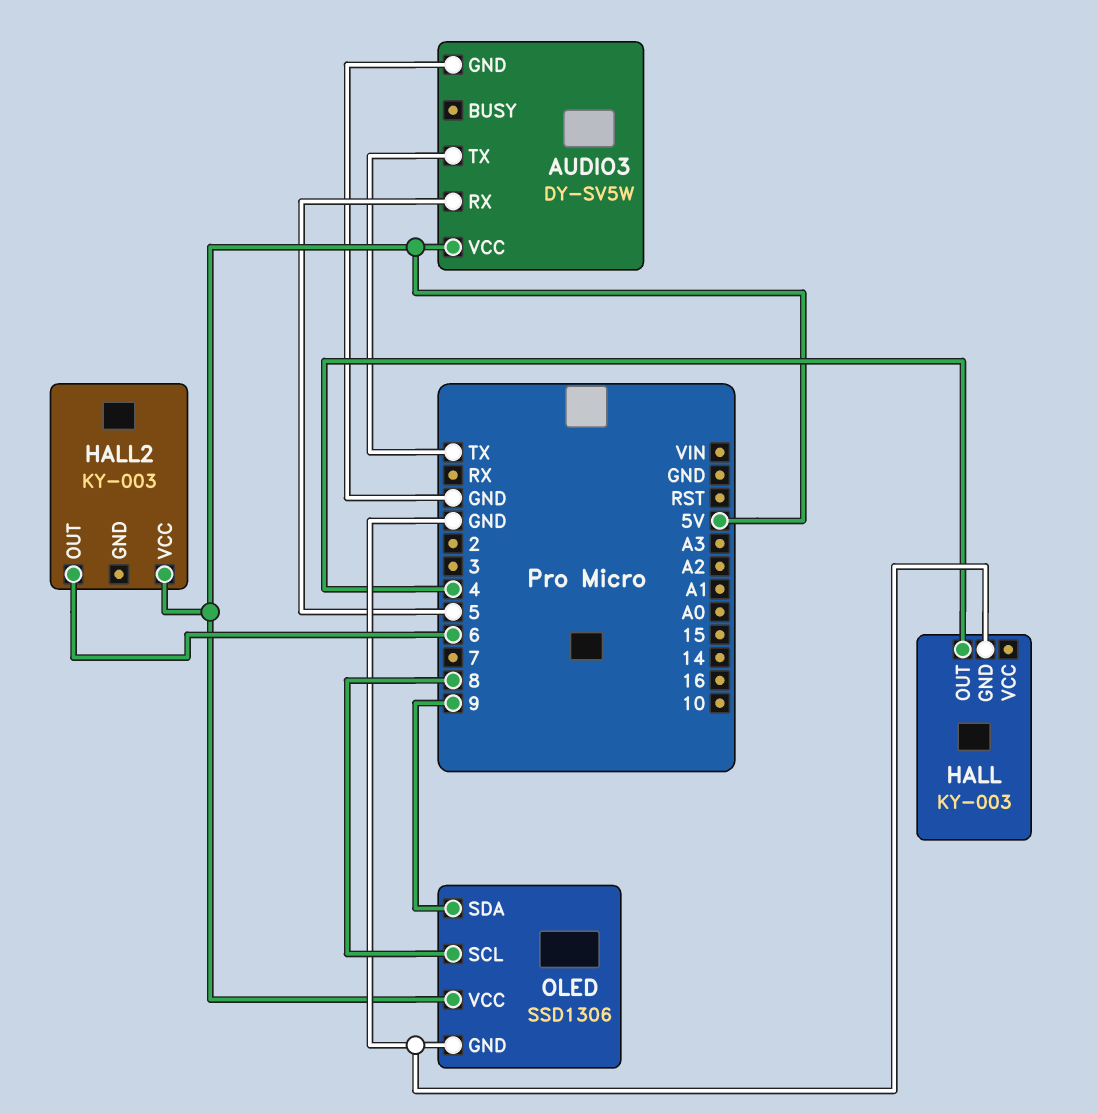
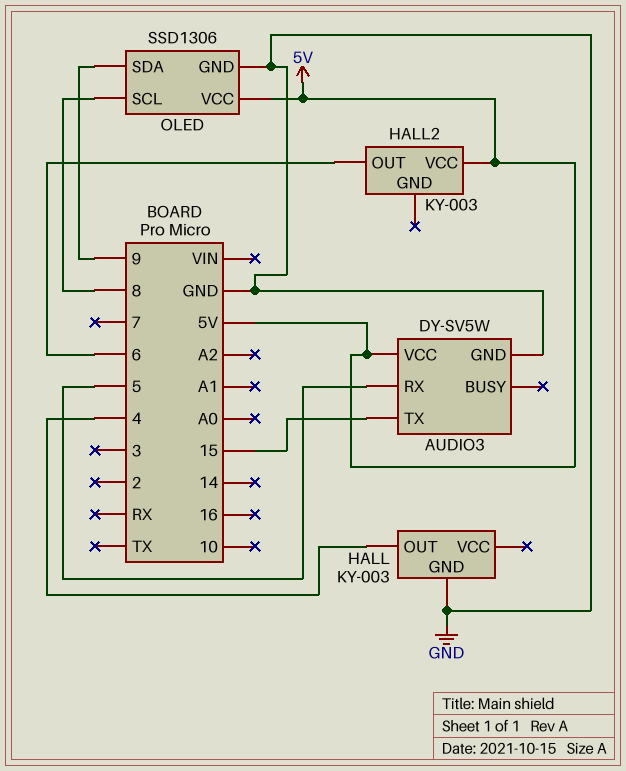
AUDIO3 pin TX: TX -> 15

